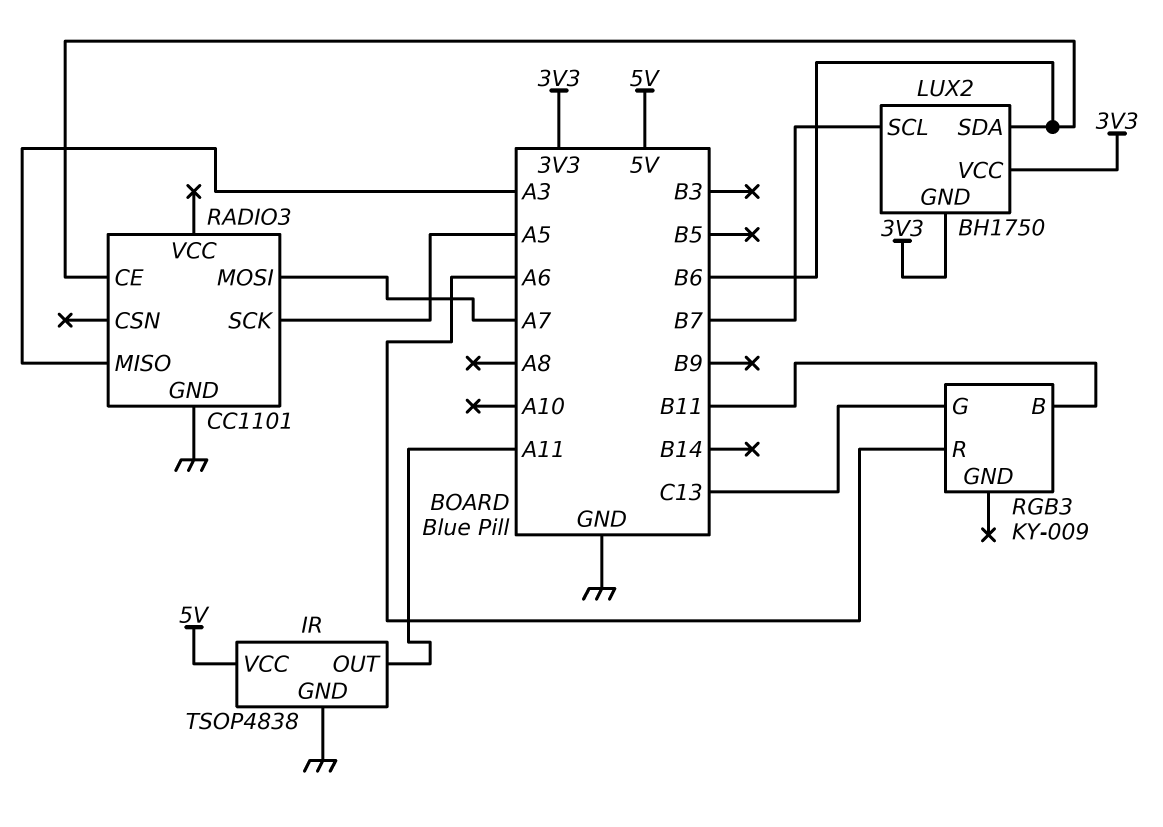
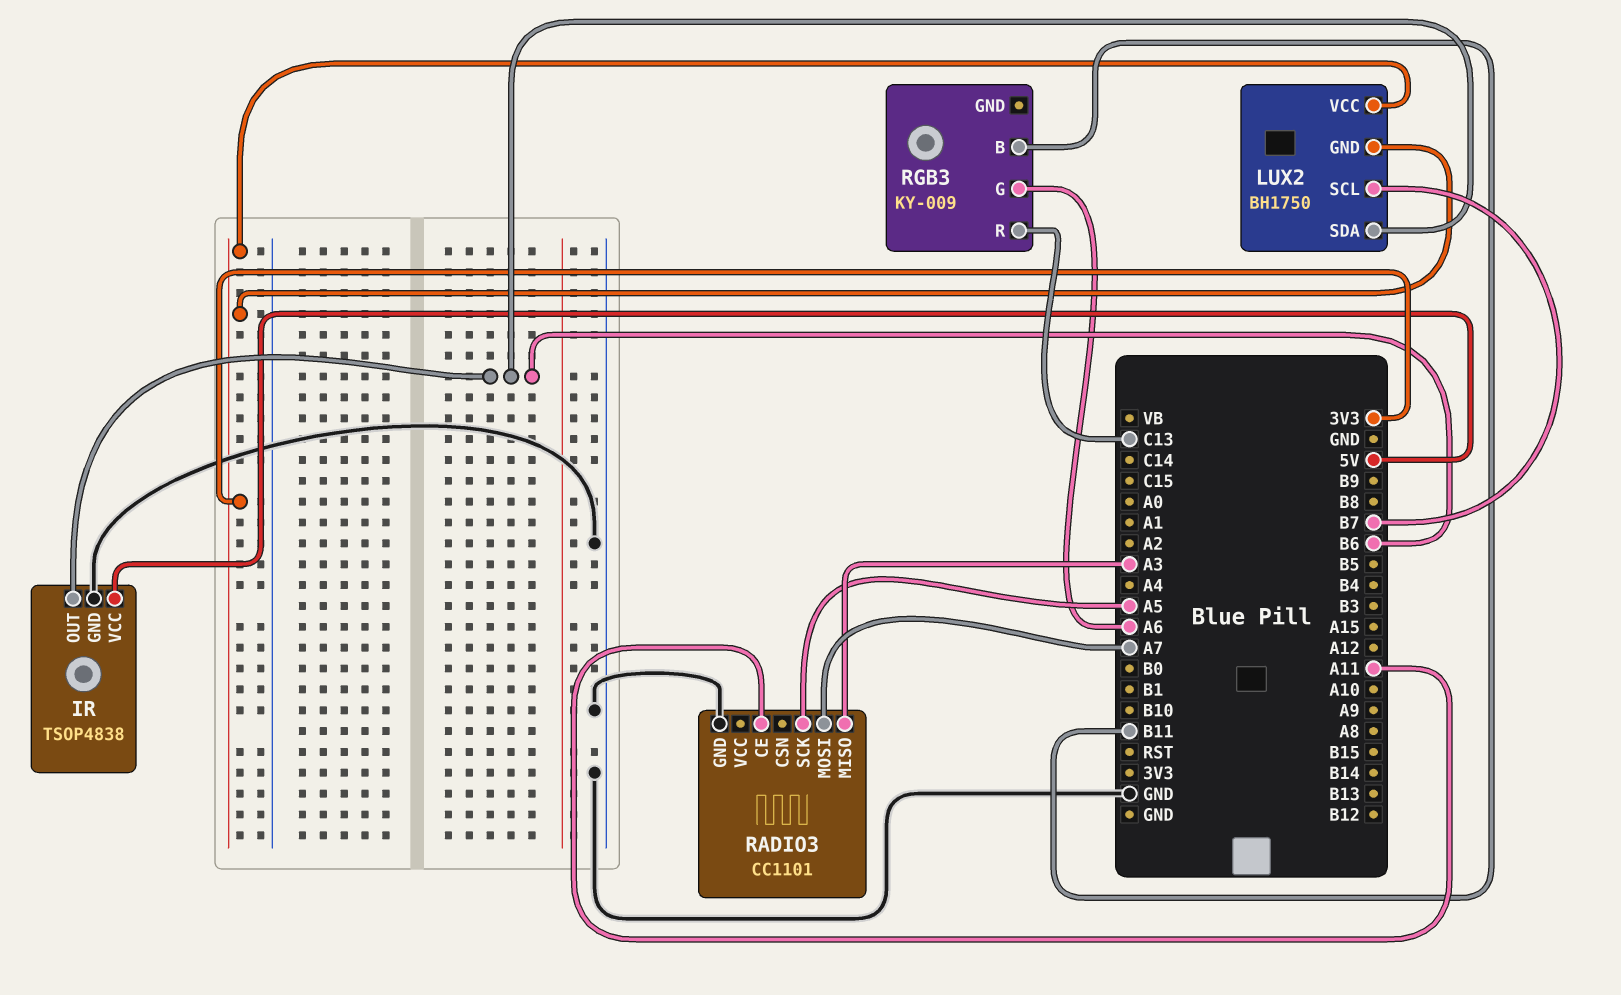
IR pin OUT: A11 -> B6
RADIO3 pin CE: B6 -> A11
RGB3 pin G: C13 -> A6
RGB3 pin R: A6 -> C13

